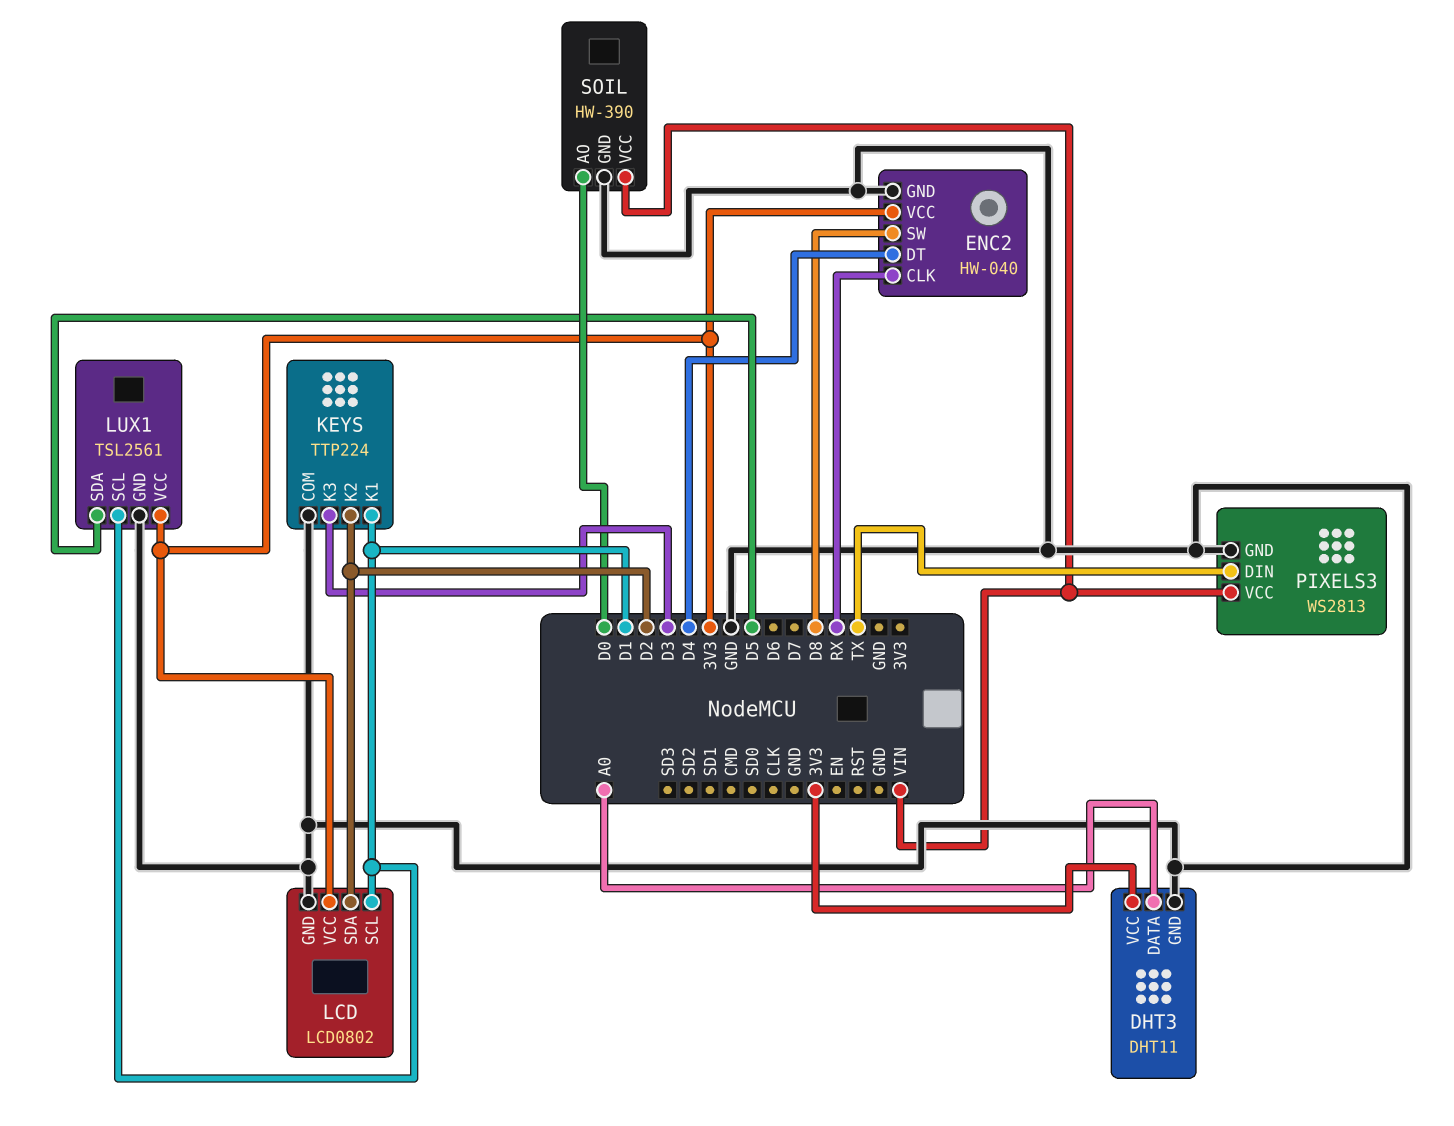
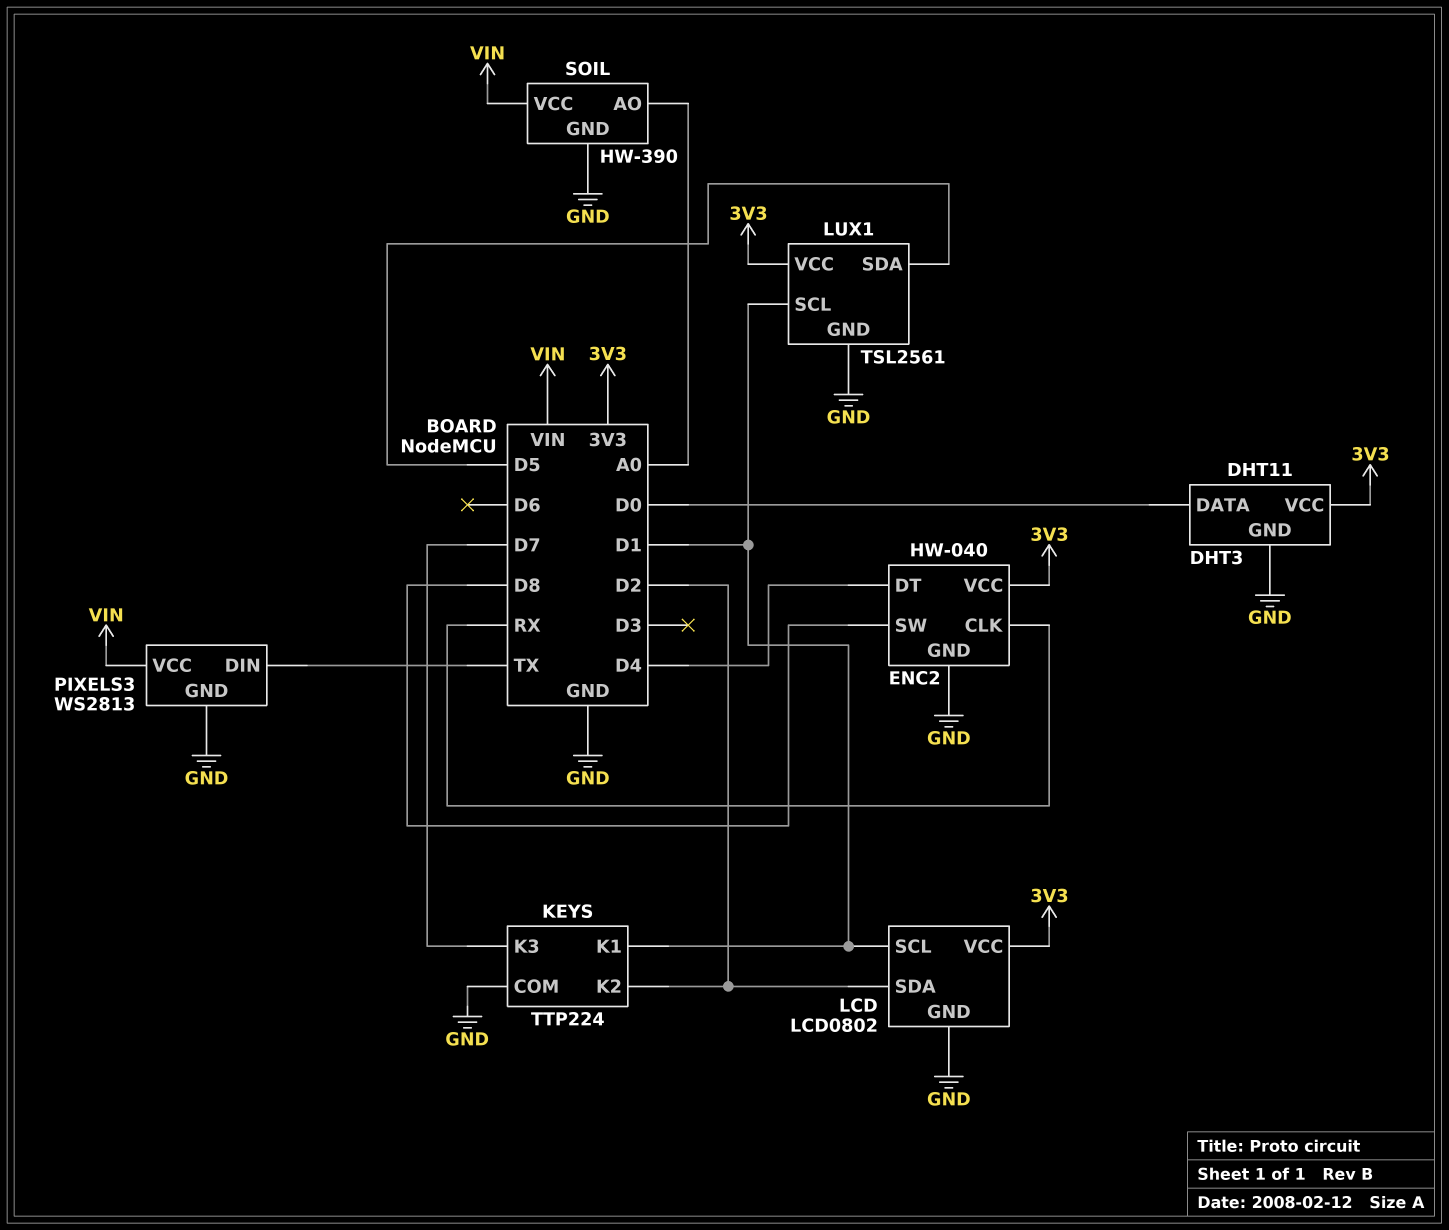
DHT3 pin DATA: A0 -> D0
KEYS pin K3: D3 -> D7
SOIL pin AO: D0 -> A0

